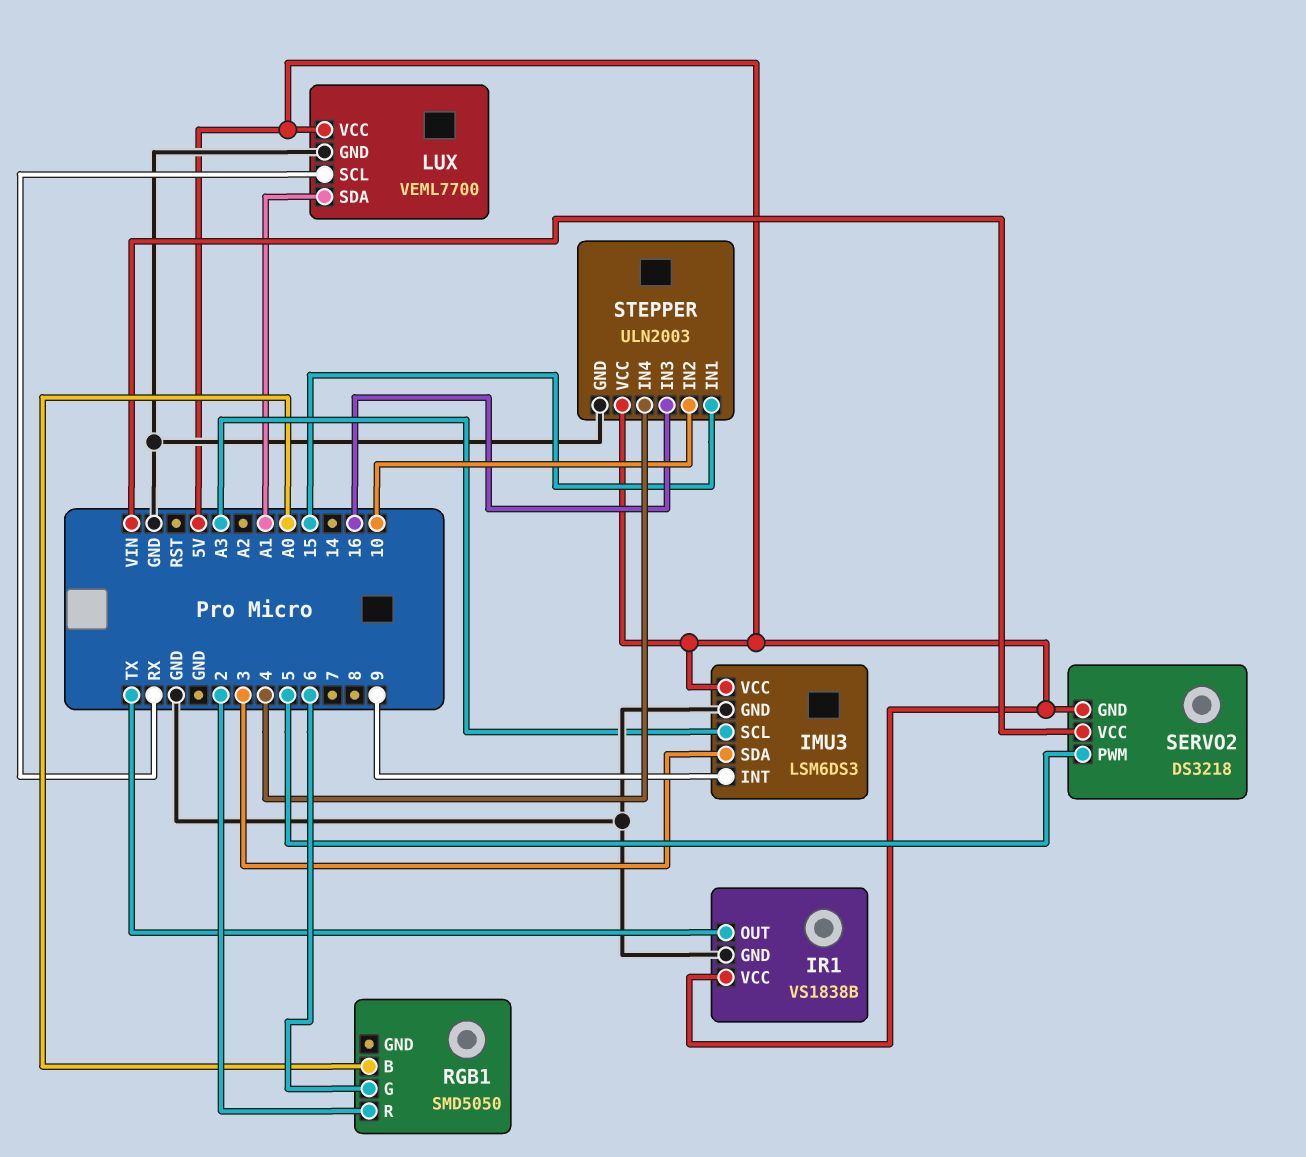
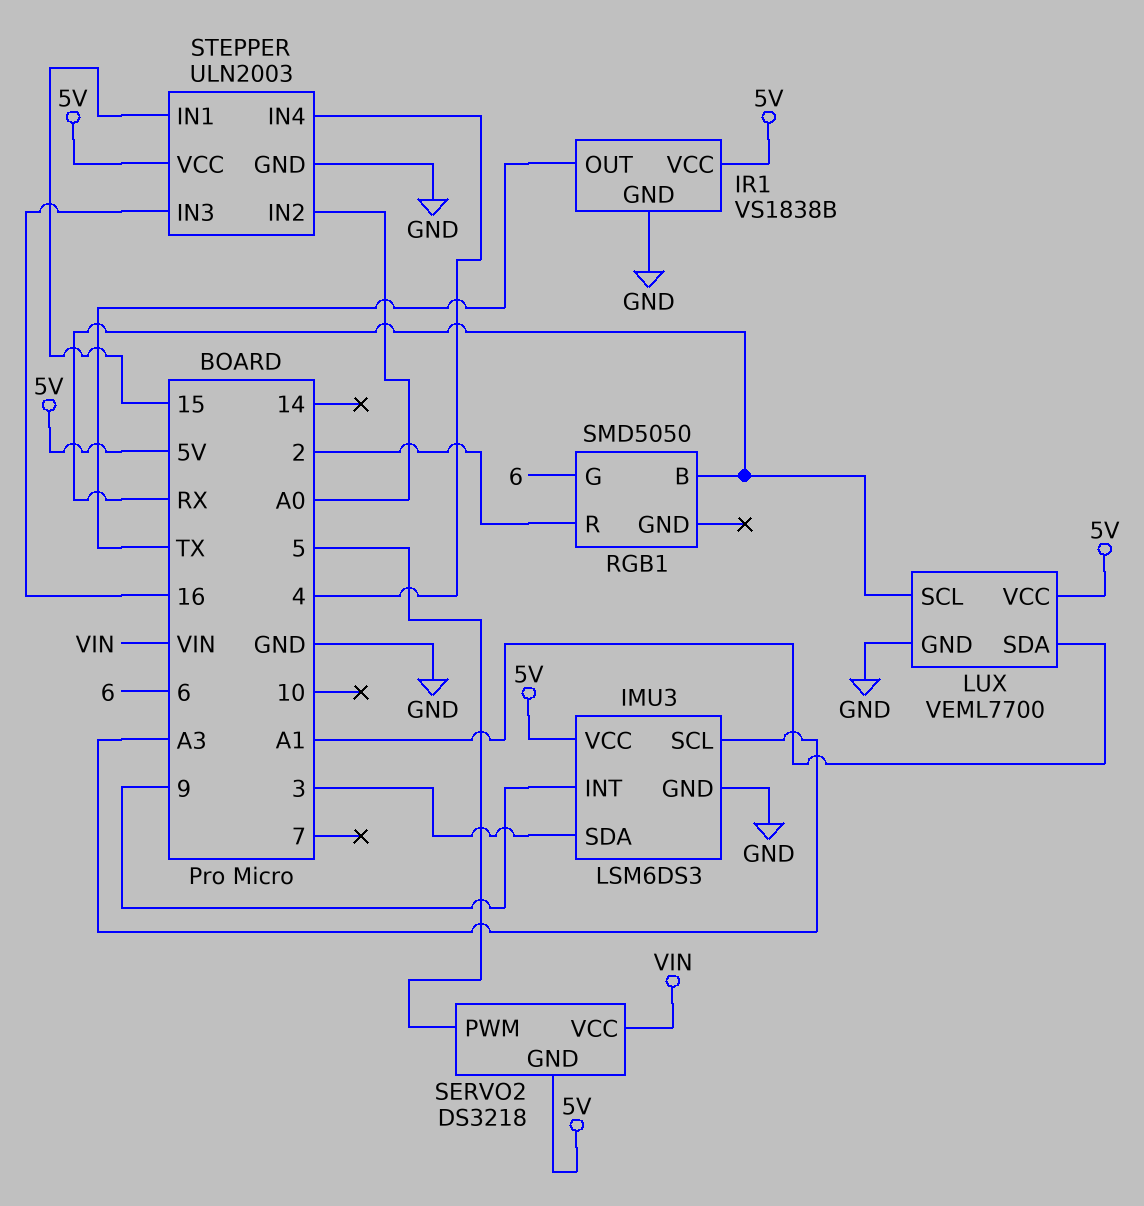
RGB1 pin B: A0 -> RX
STEPPER pin IN2: 10 -> A0

